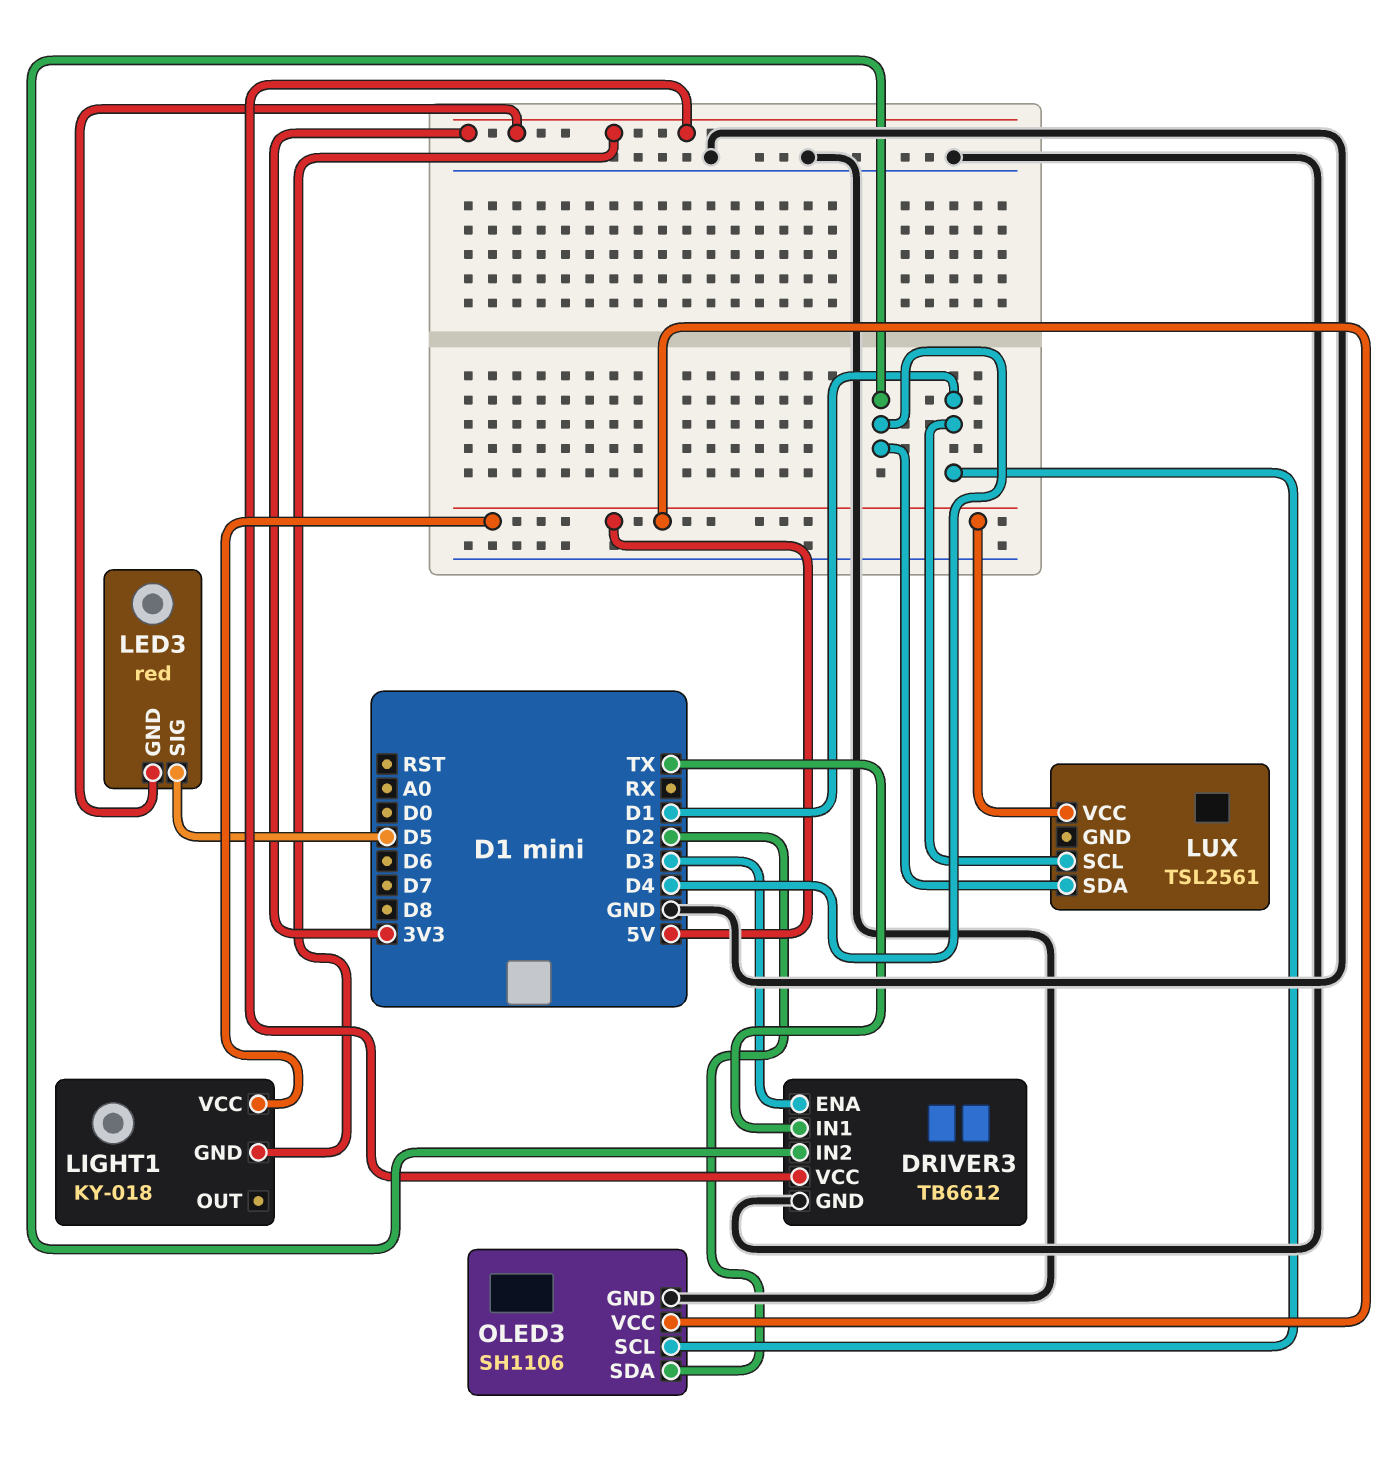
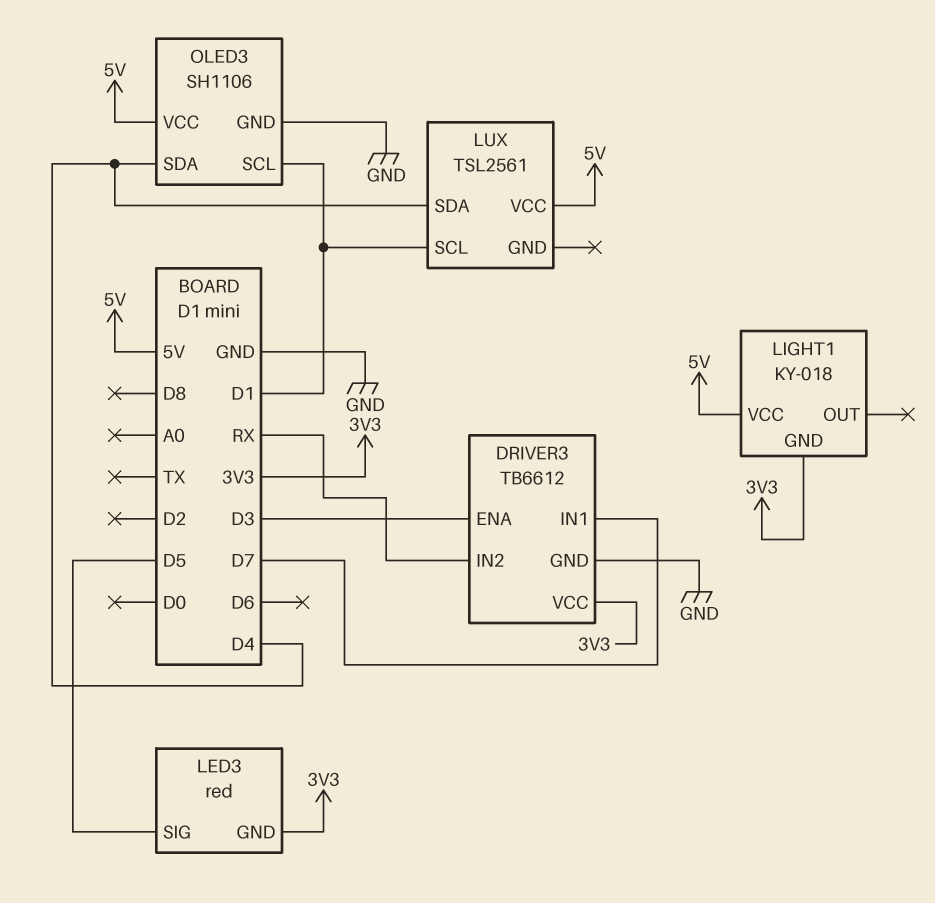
DRIVER3 pin IN1: TX -> D7
DRIVER3 pin IN2: D4 -> RX
OLED3 pin SDA: D2 -> D4

